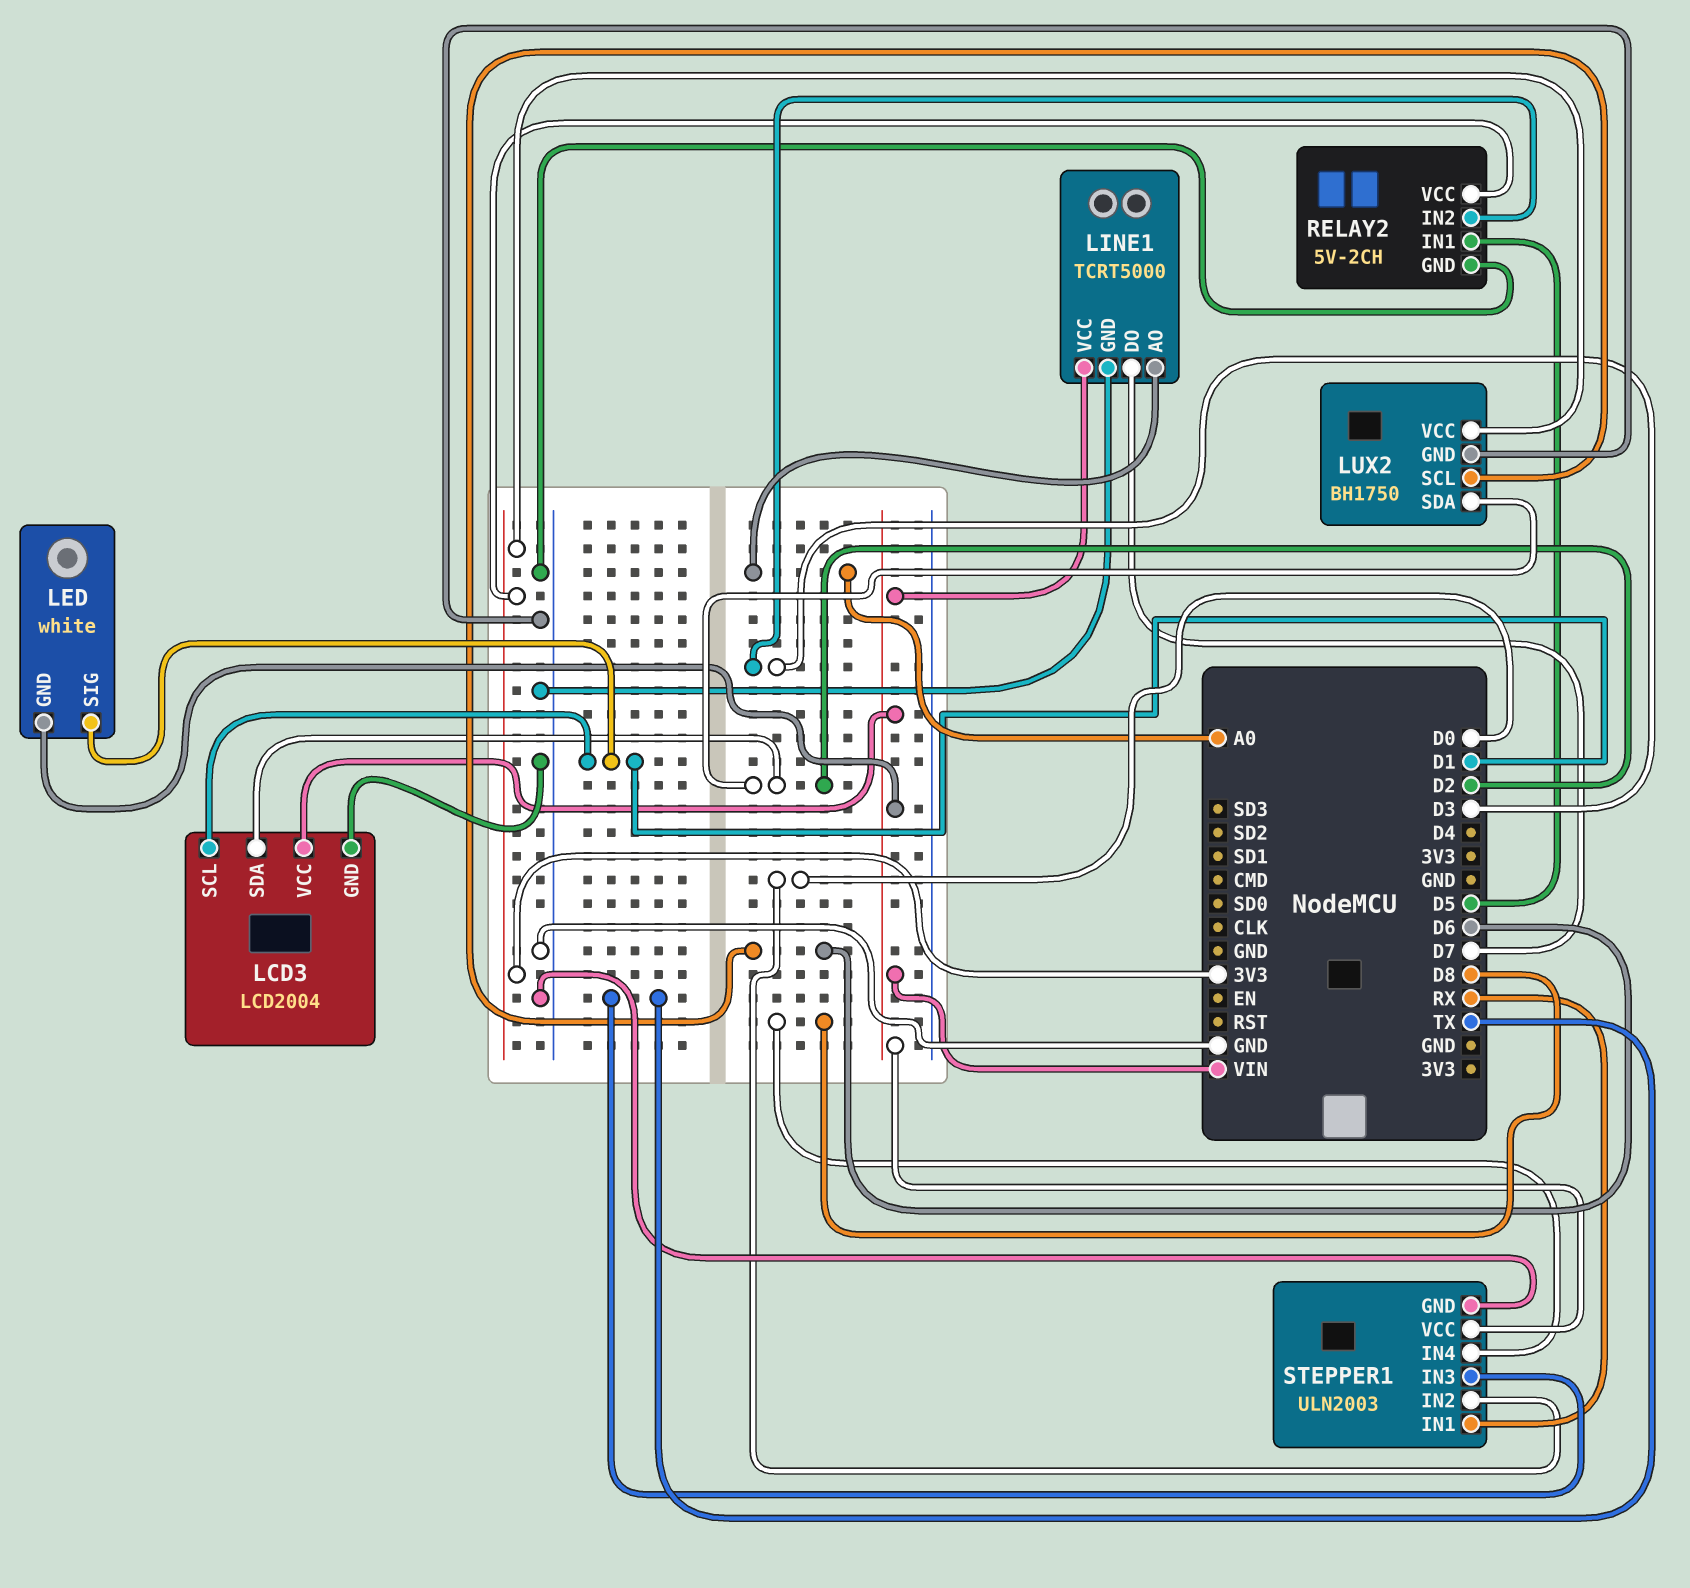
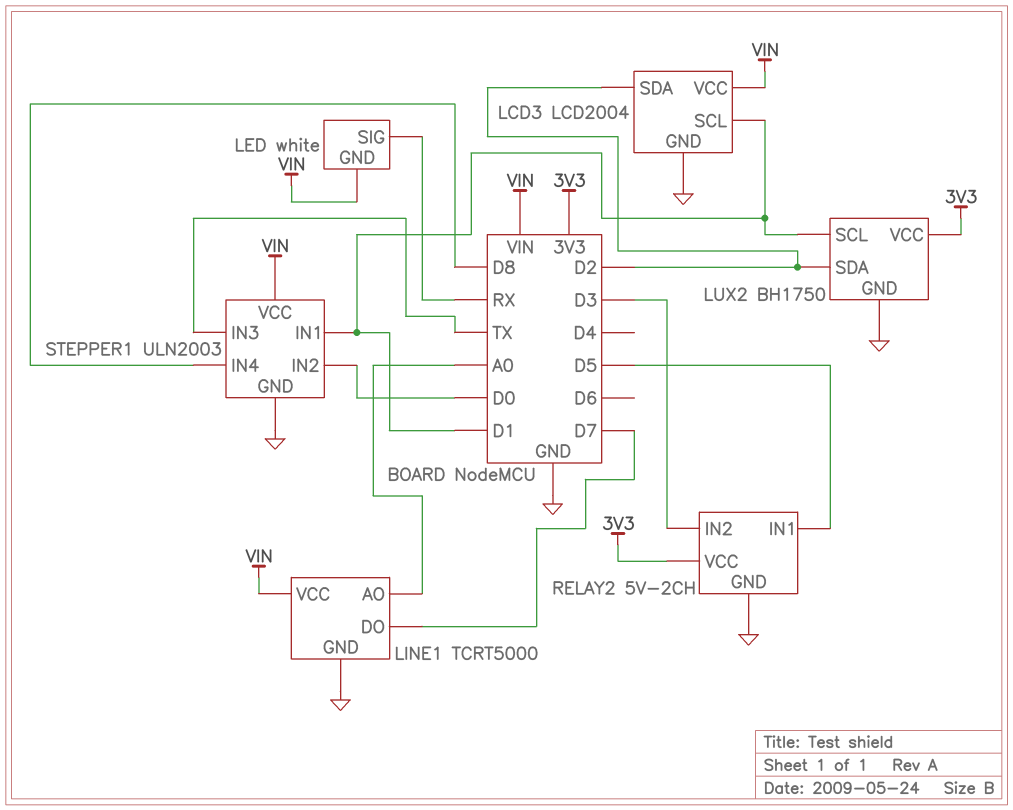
LED pin SIG: D1 -> RX
LUX2 pin SCL: D6 -> D1
STEPPER1 pin IN1: RX -> D1

